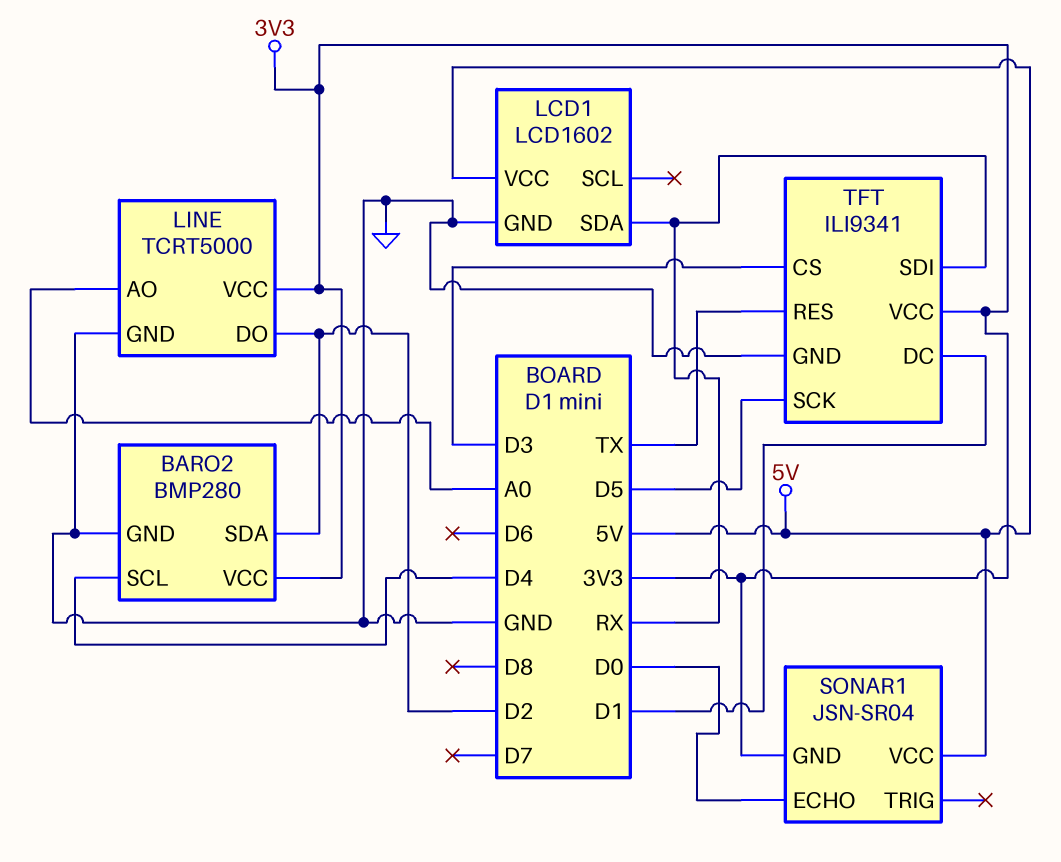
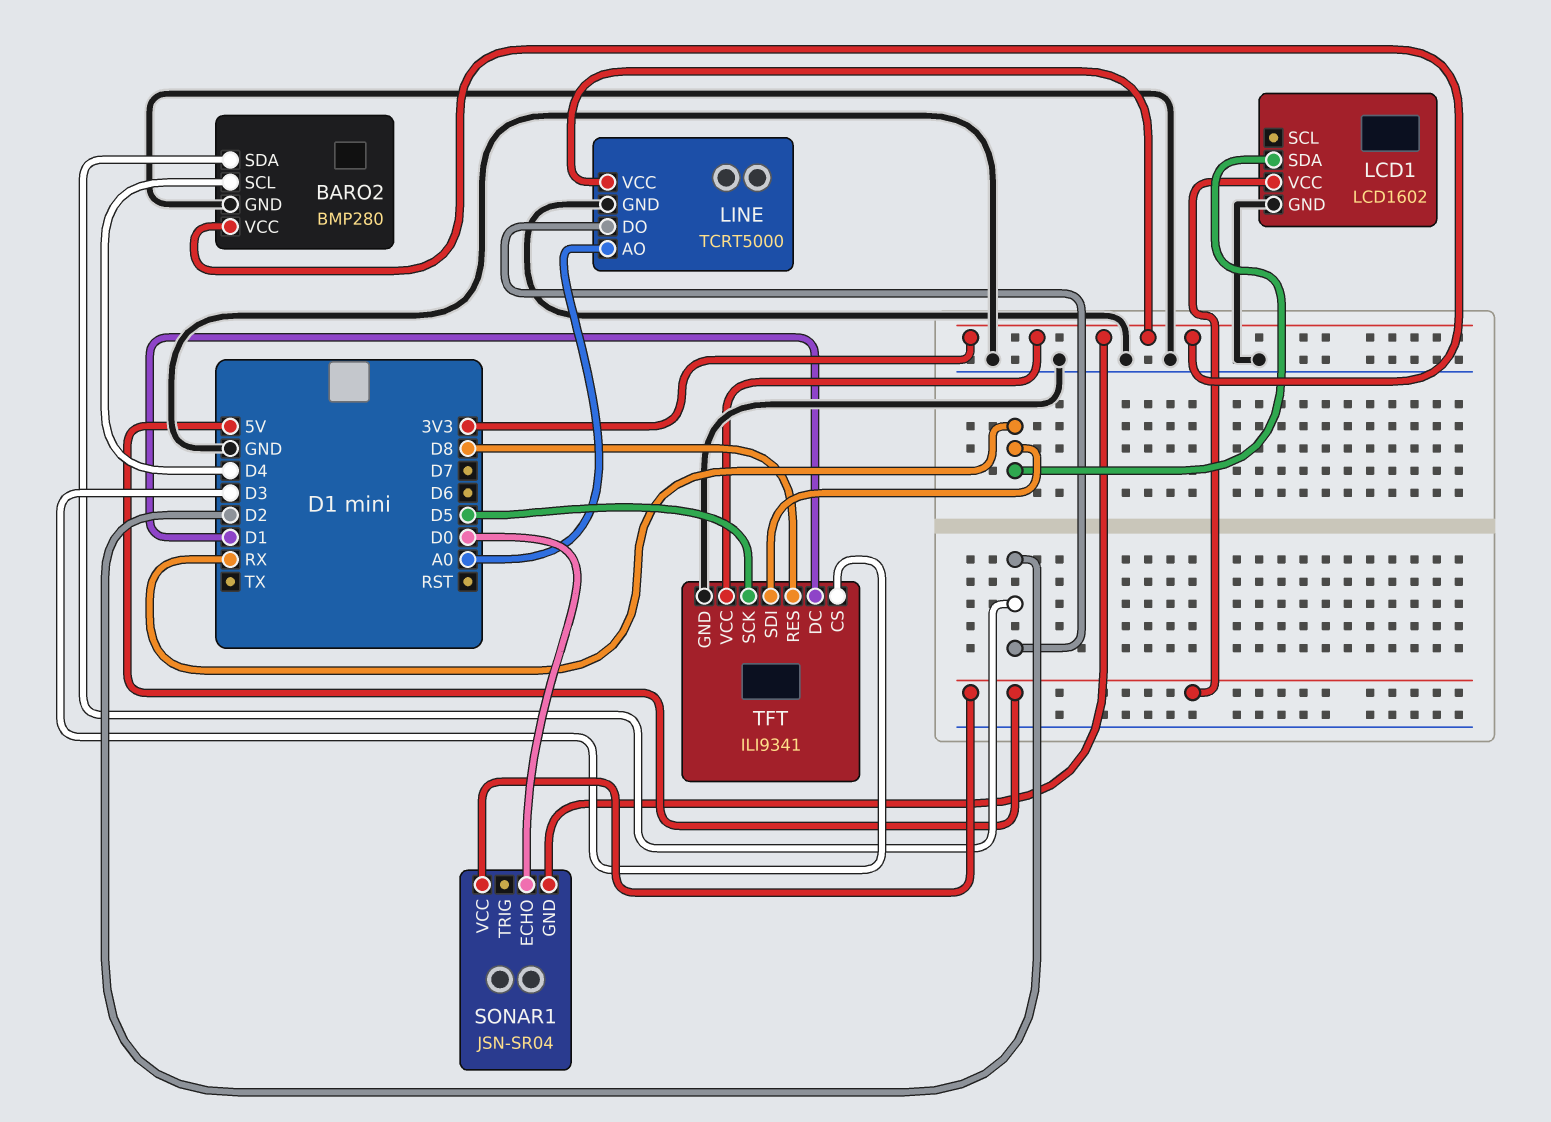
TFT pin RES: TX -> D8

